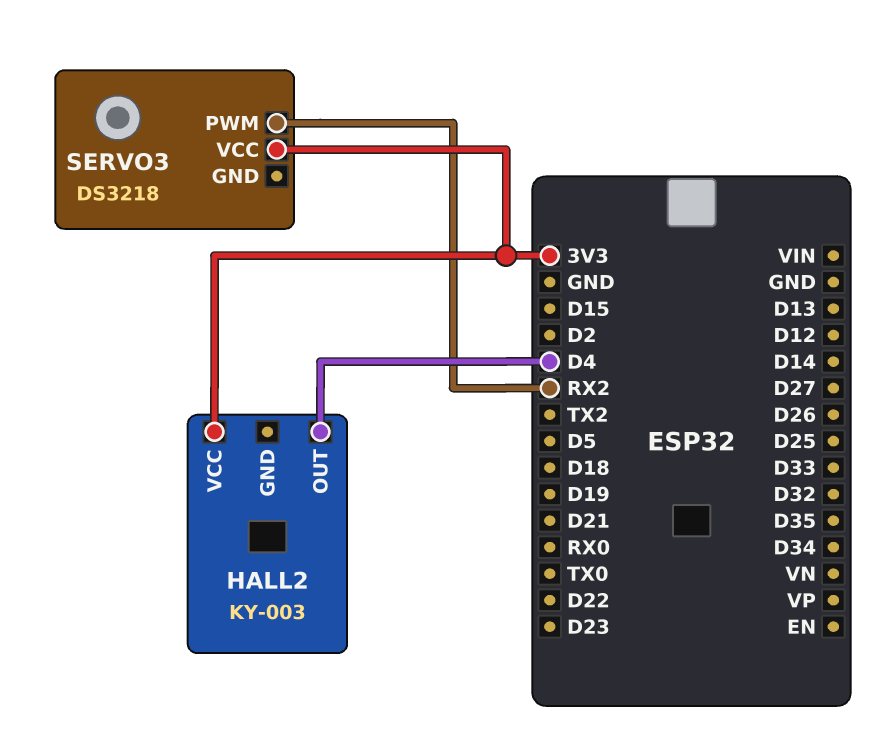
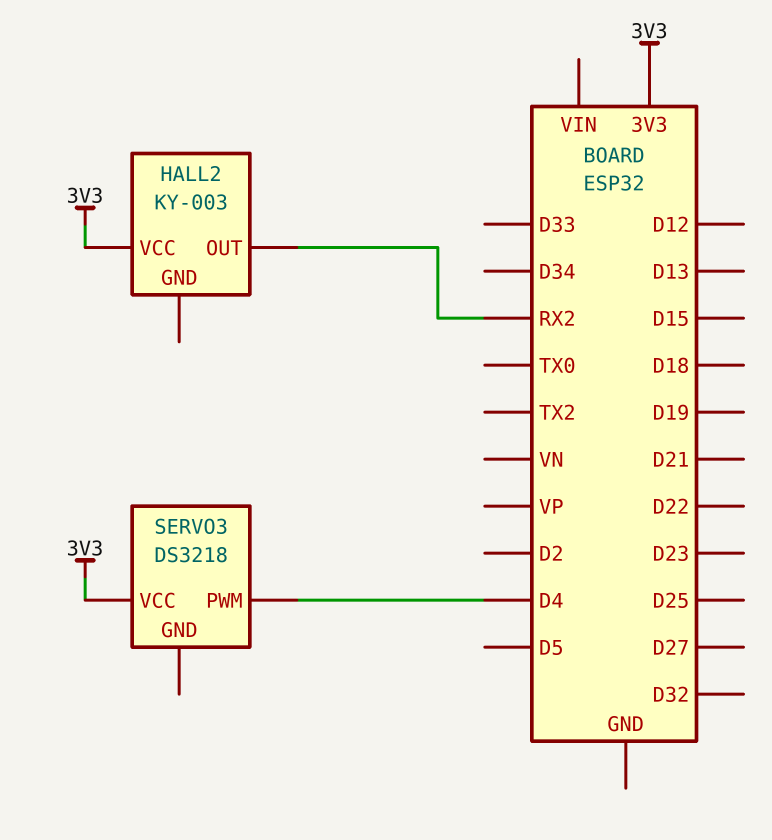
HALL2 pin OUT: D4 -> RX2
SERVO3 pin PWM: RX2 -> D4

